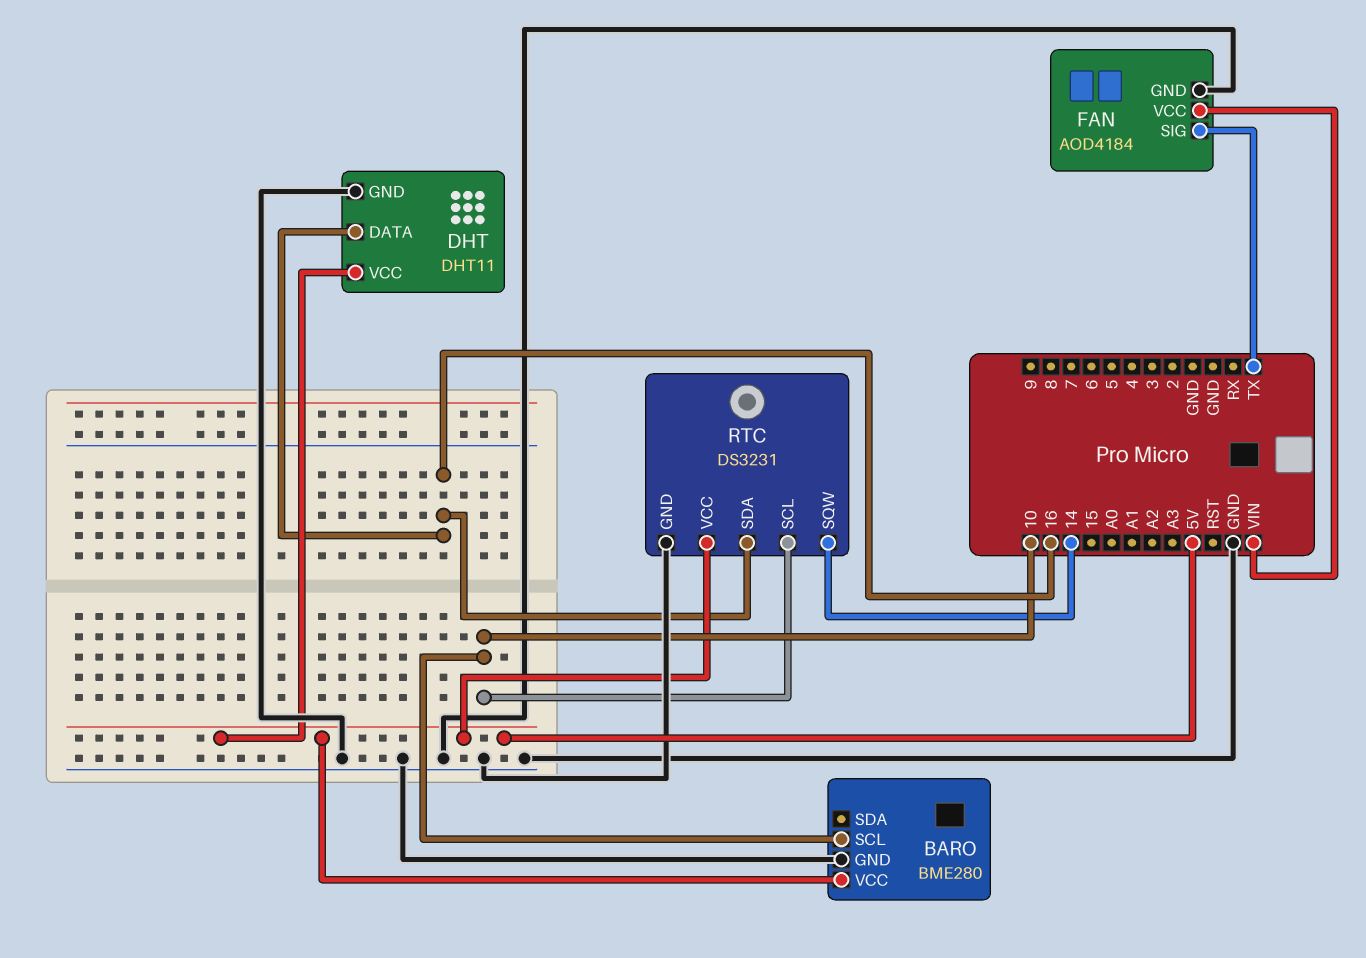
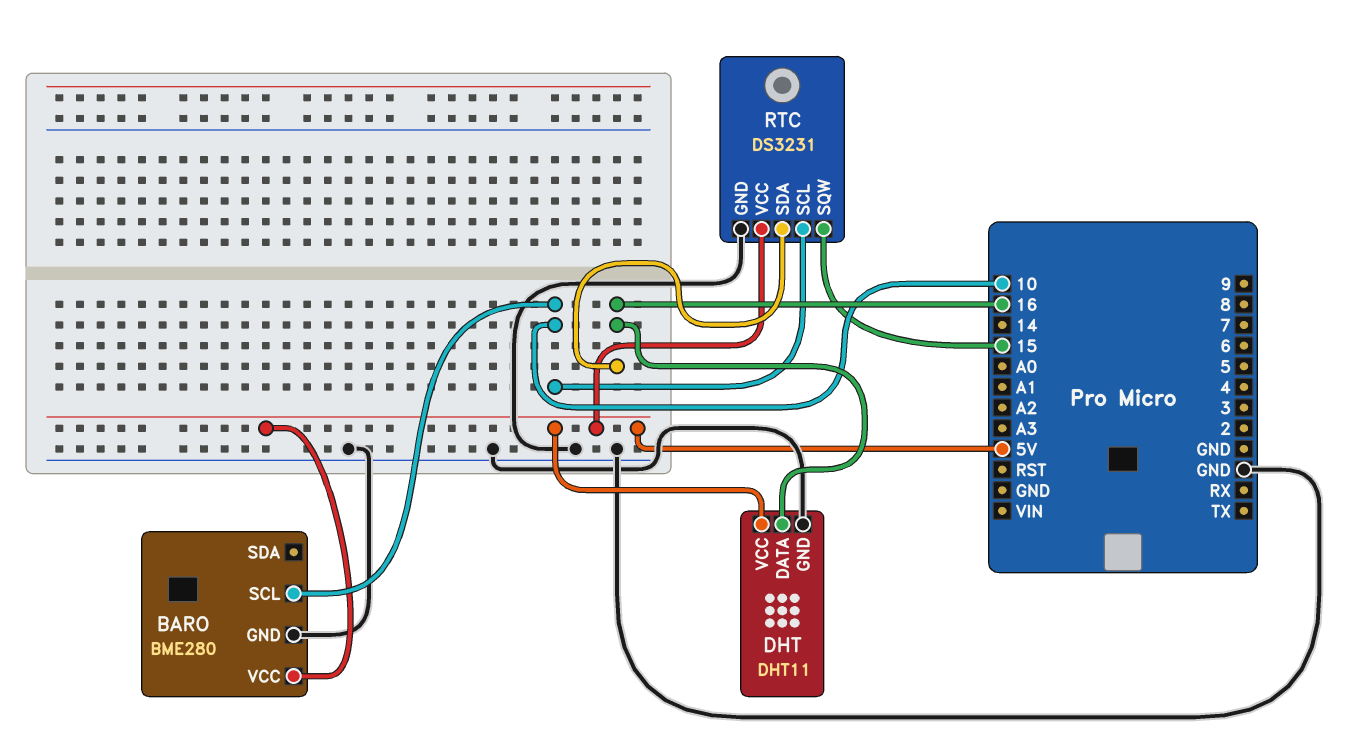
FAN: AOD4184 -> none
FAN pin GND: GND -> none
FAN pin SIG: TX -> none
FAN pin VCC: VIN -> none
RTC pin SQW: 14 -> 15

